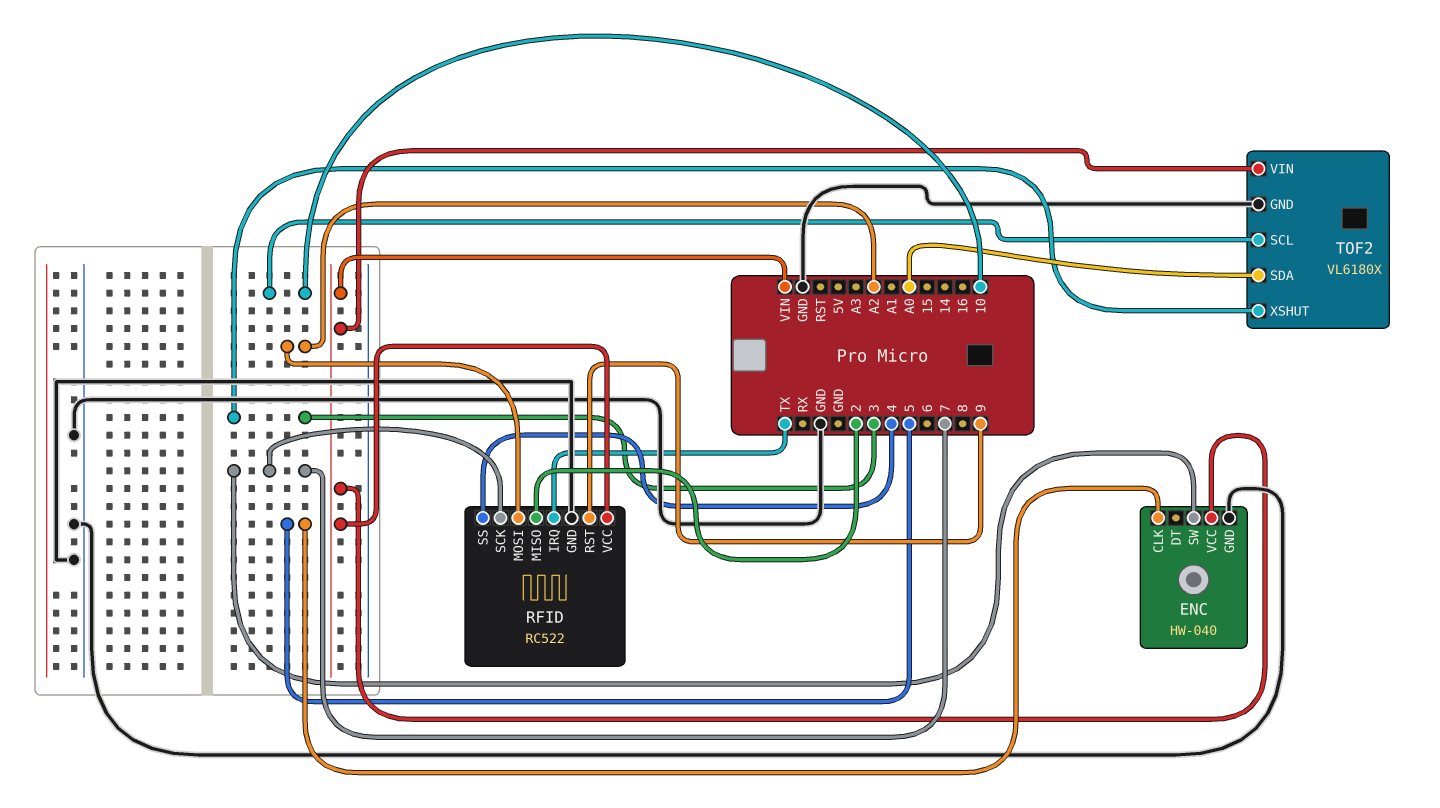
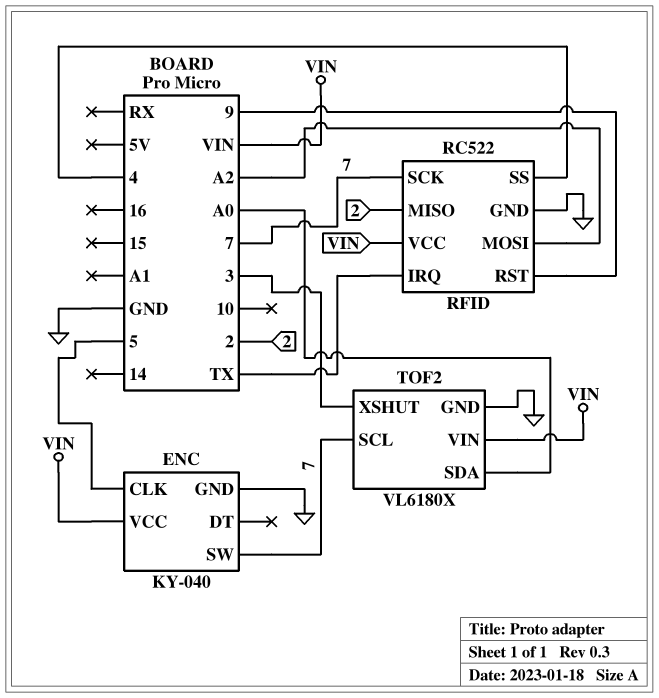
ENC: HW-040 -> KY-040
TOF2 pin SCL: 10 -> 7

